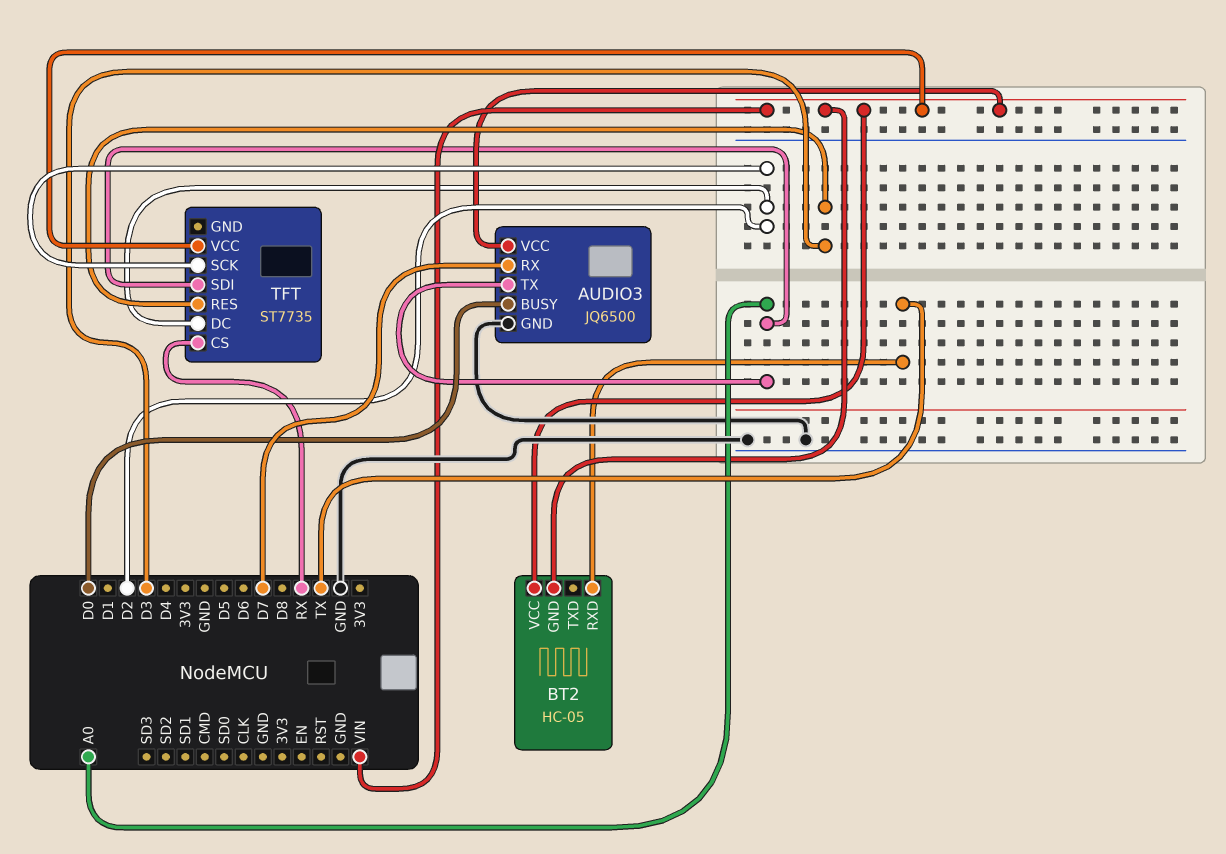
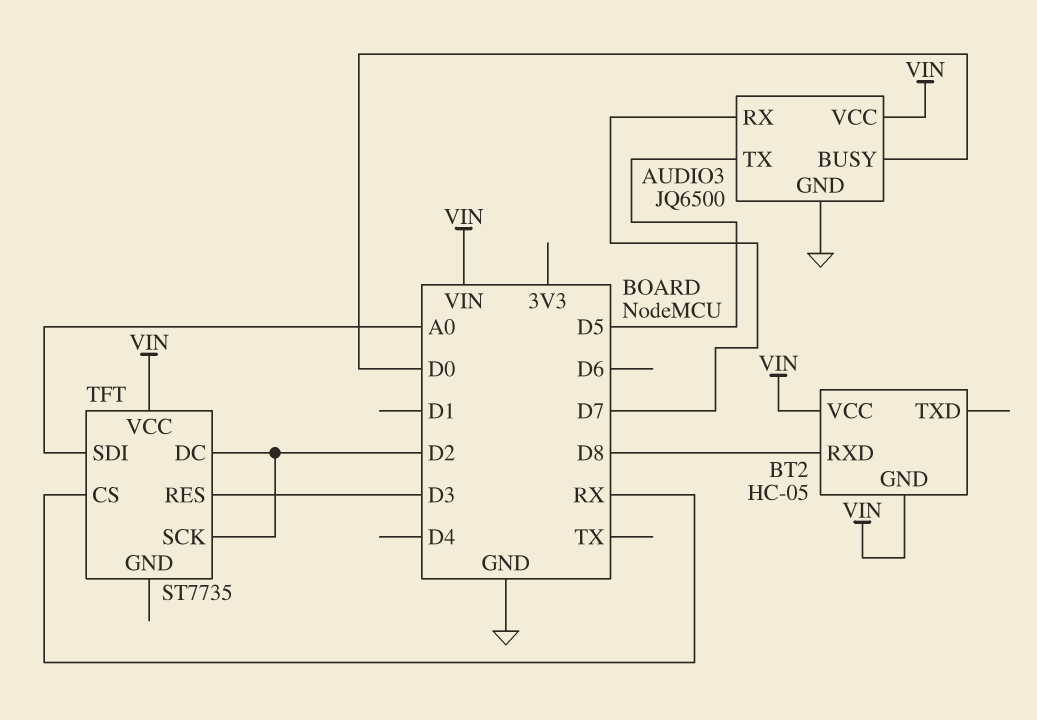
AUDIO3 pin TX: A0 -> D5
BT2 pin RXD: TX -> D8

